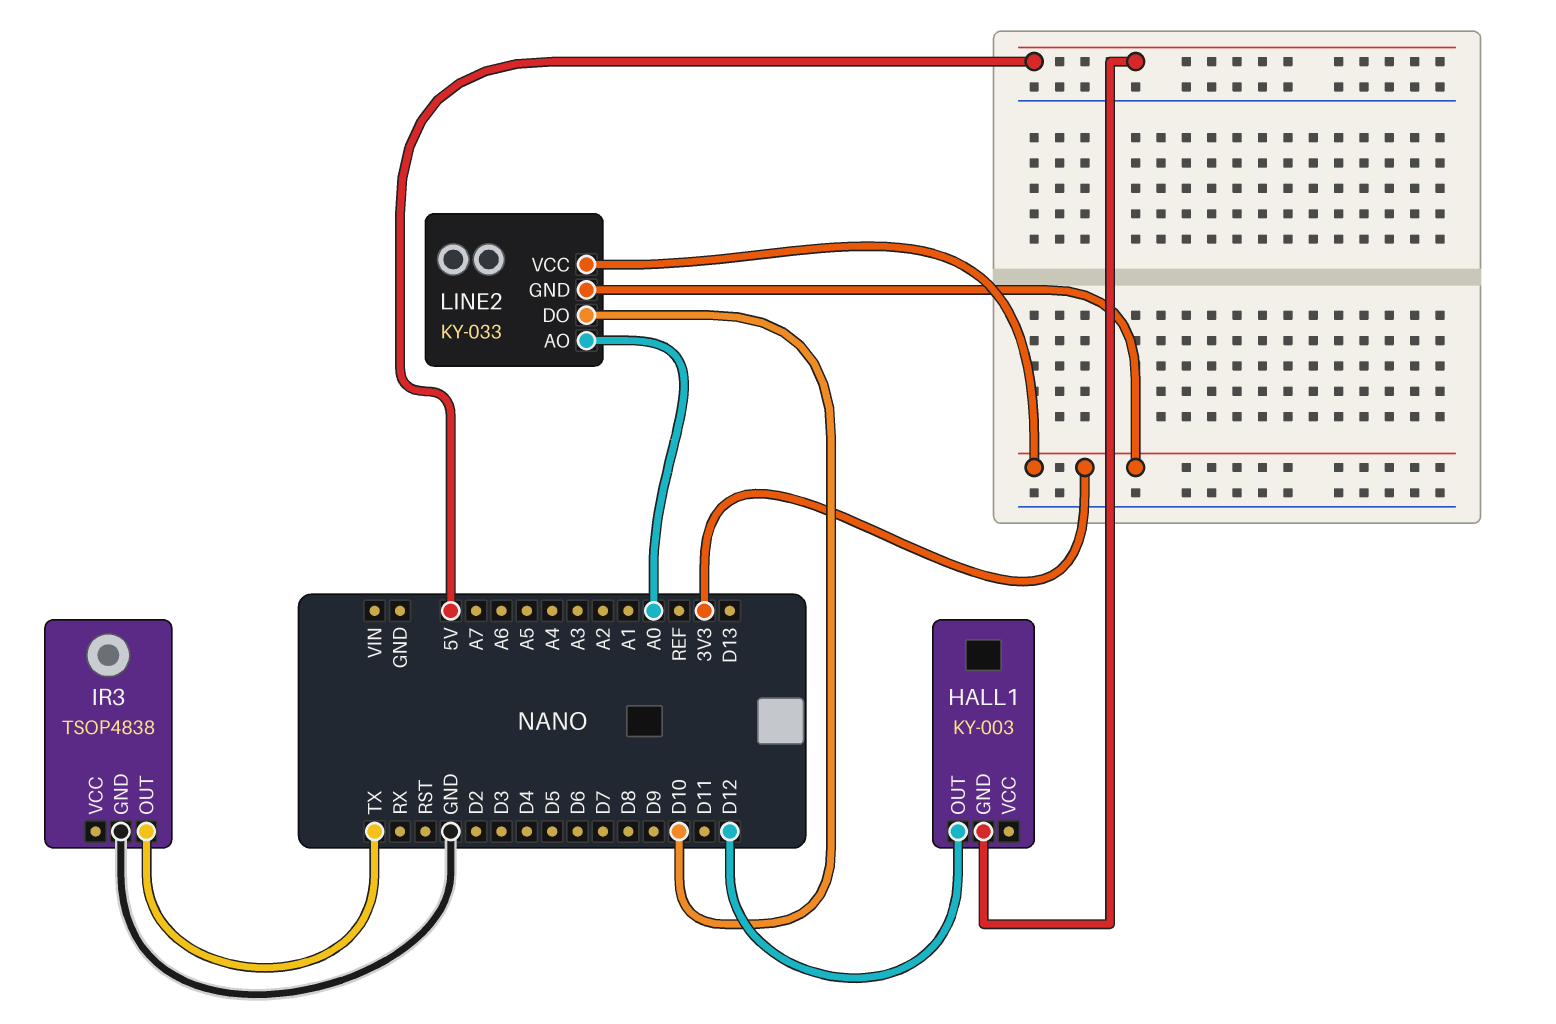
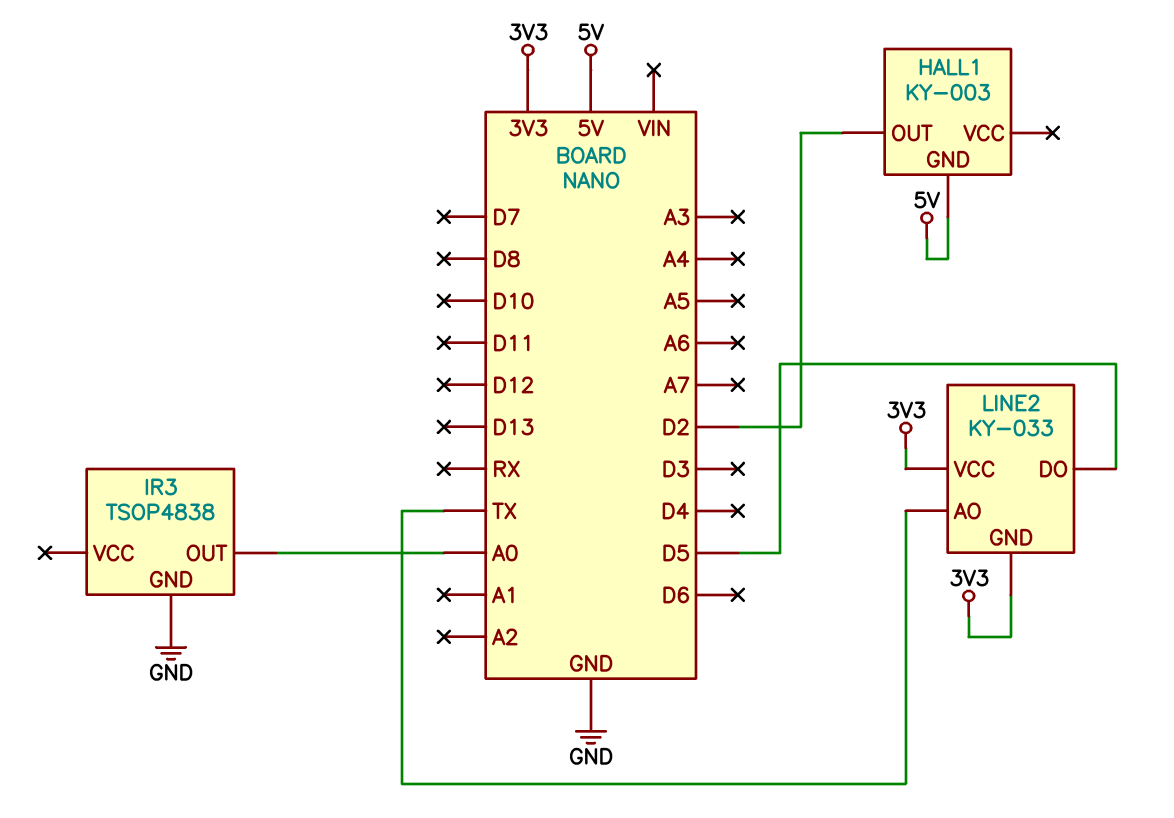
HALL1 pin OUT: D12 -> D2
IR3 pin OUT: TX -> A0
LINE2 pin AO: A0 -> TX
LINE2 pin DO: D10 -> D5

